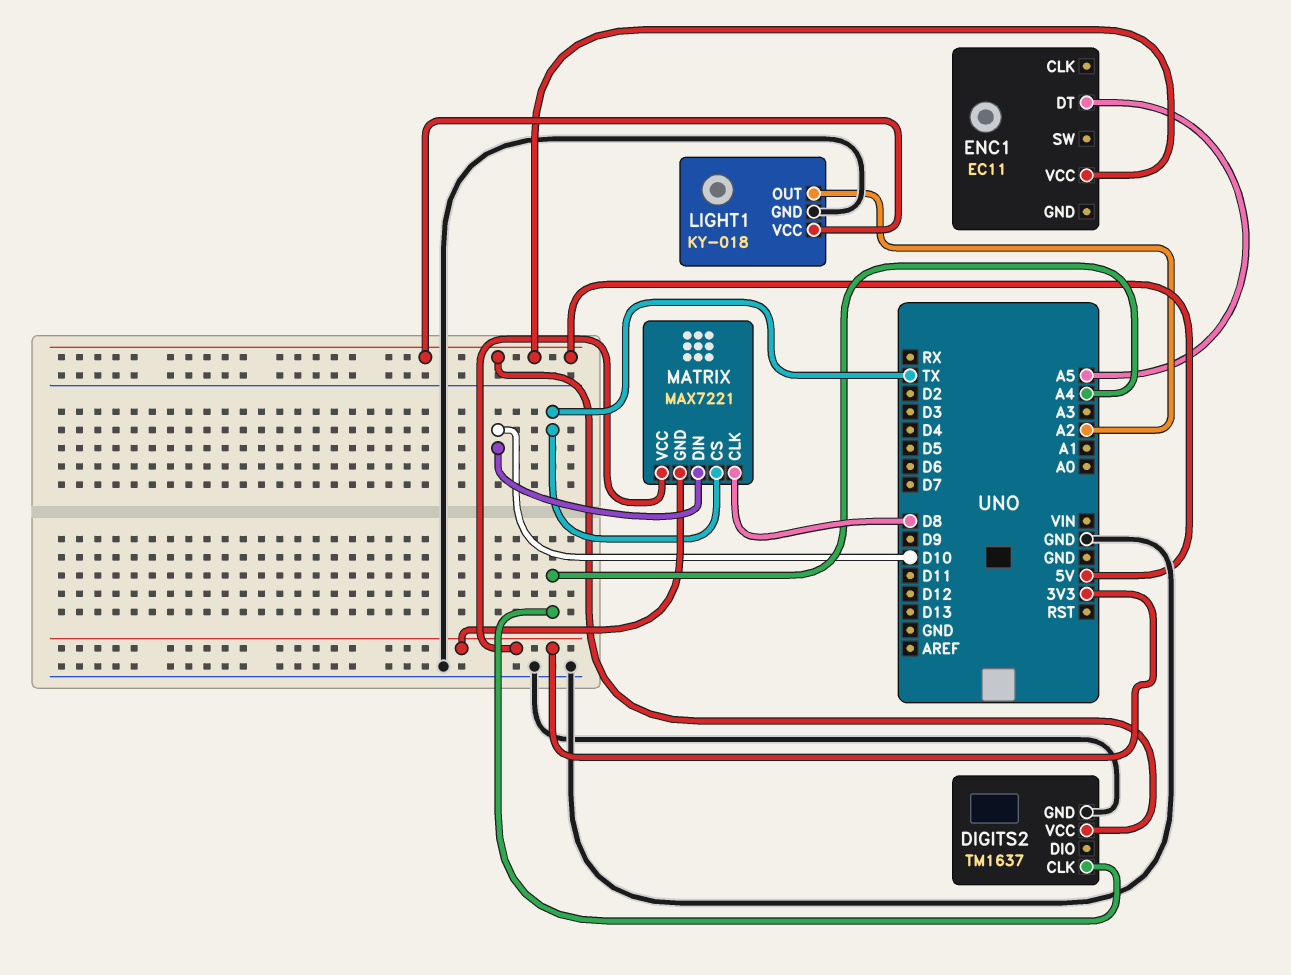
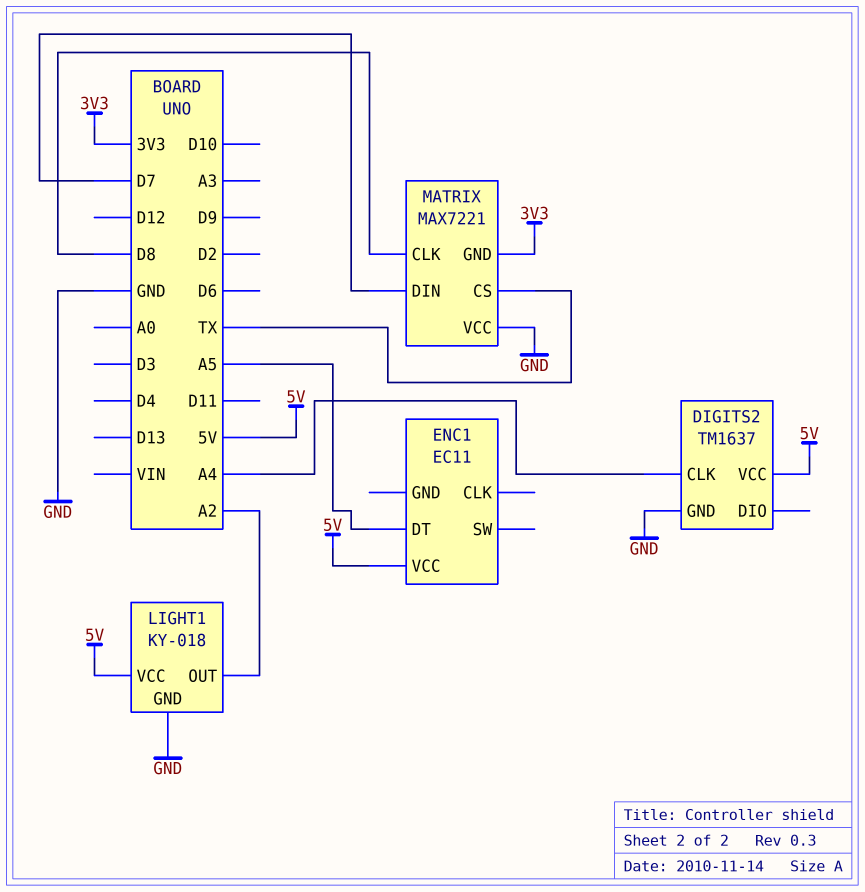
MATRIX pin DIN: D10 -> D7
MATRIX pin VCC: 3V3 -> GND

